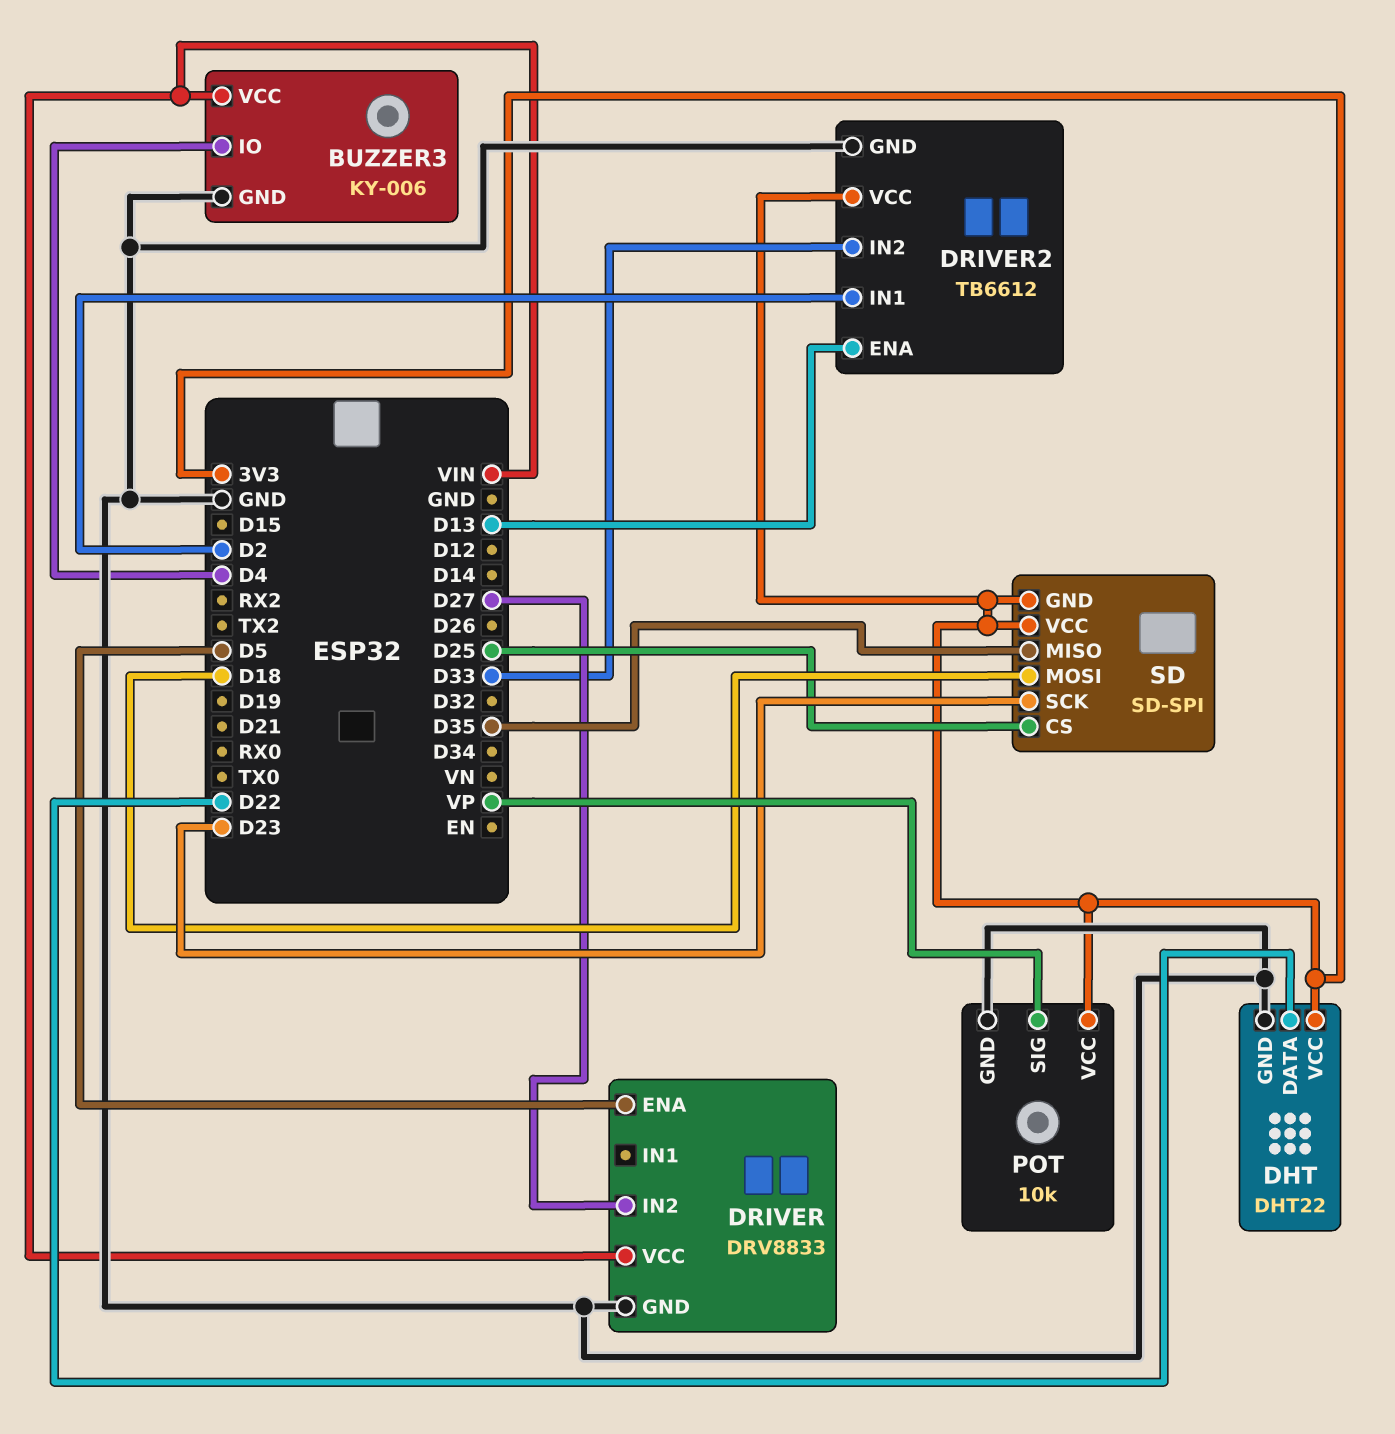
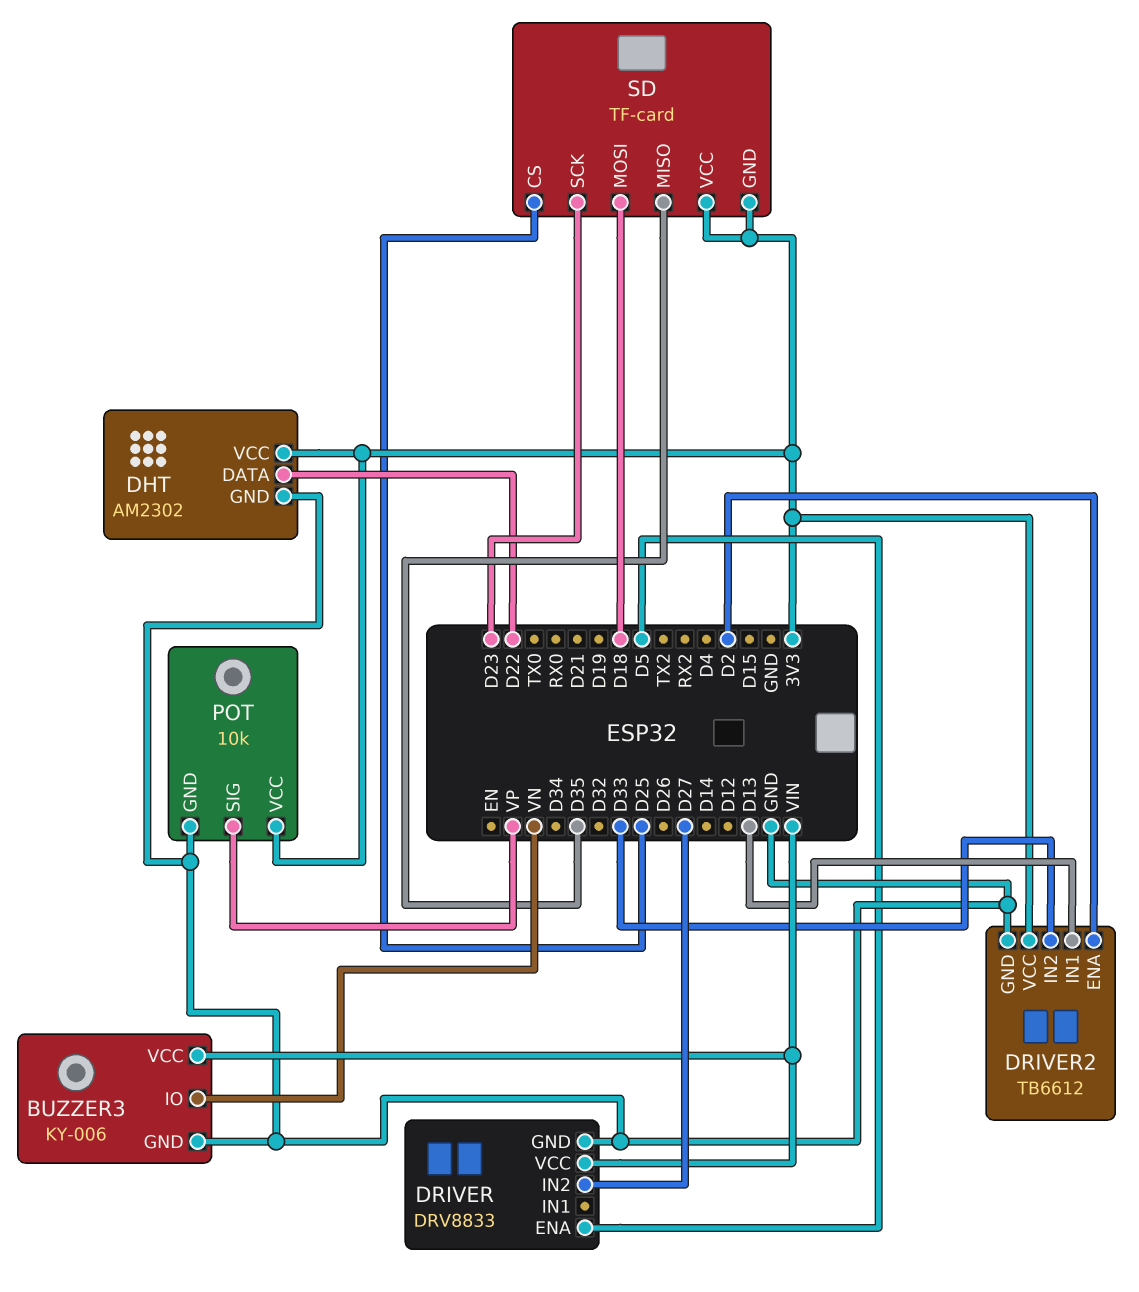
BUZZER3 pin IO: D4 -> VN
DHT: DHT22 -> AM2302
DRIVER2 pin ENA: D13 -> D2
DRIVER2 pin IN1: D2 -> D13
SD: SD-SPI -> TF-card

